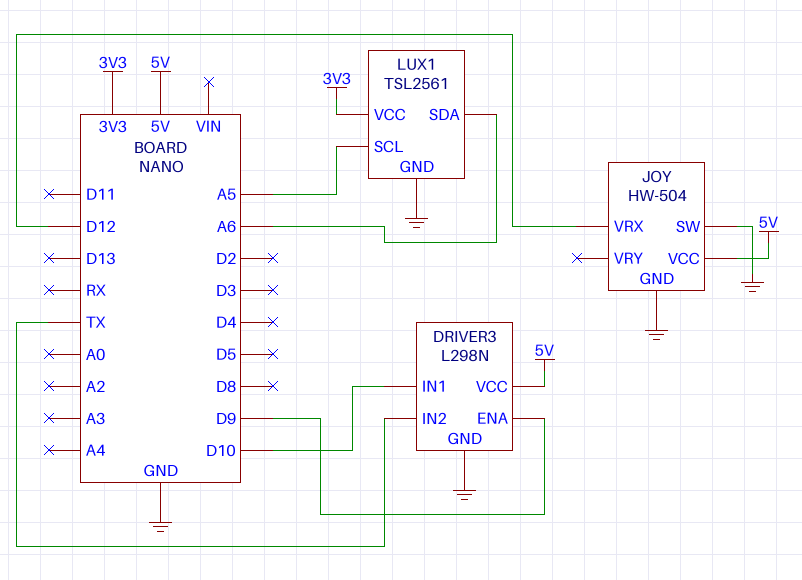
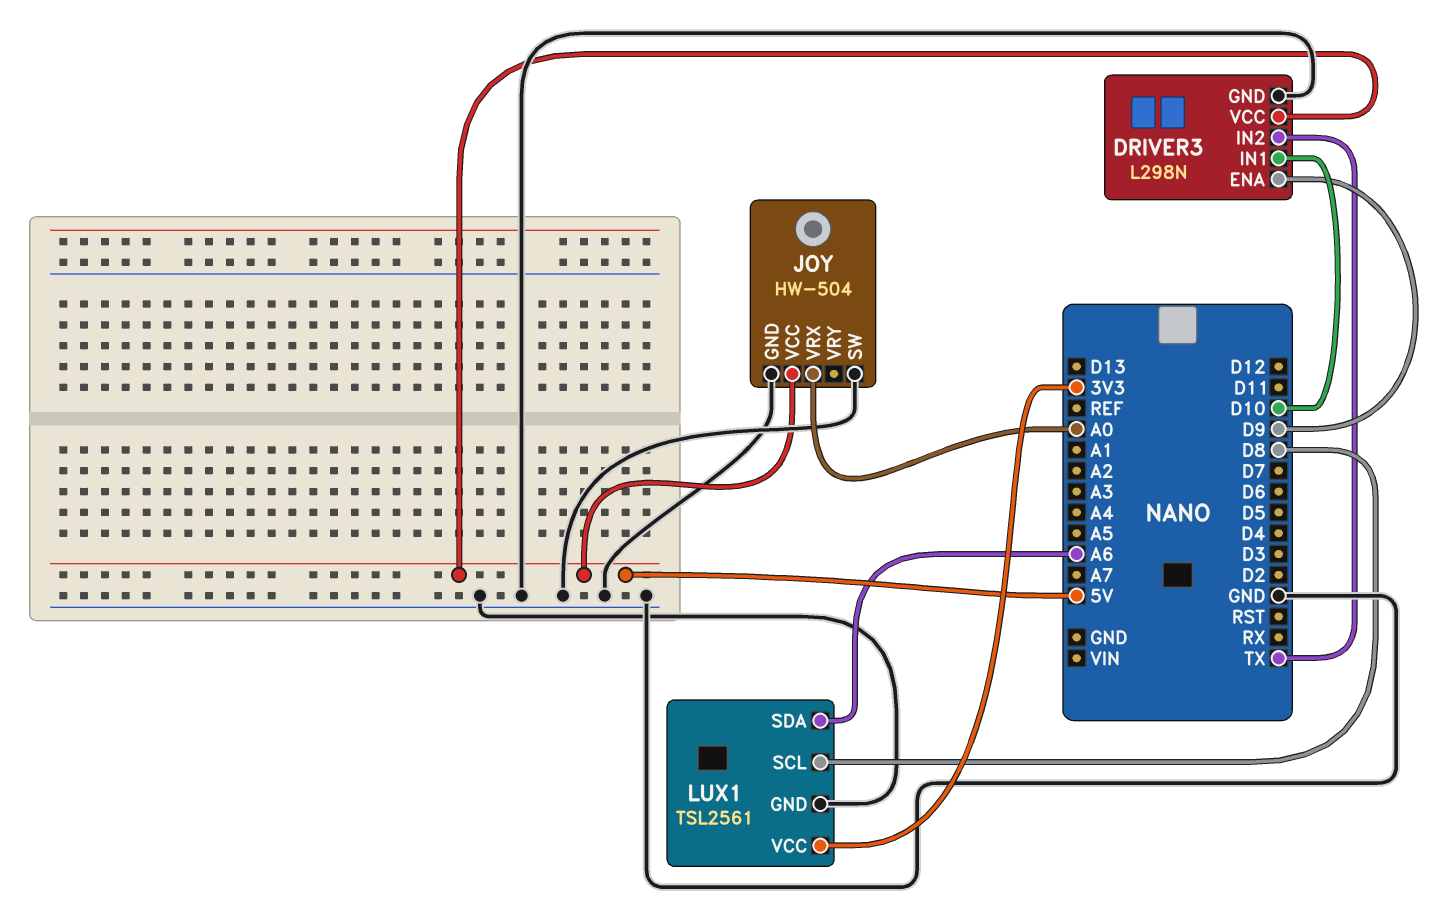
JOY pin VRX: D12 -> A0
LUX1 pin SCL: A5 -> D8

